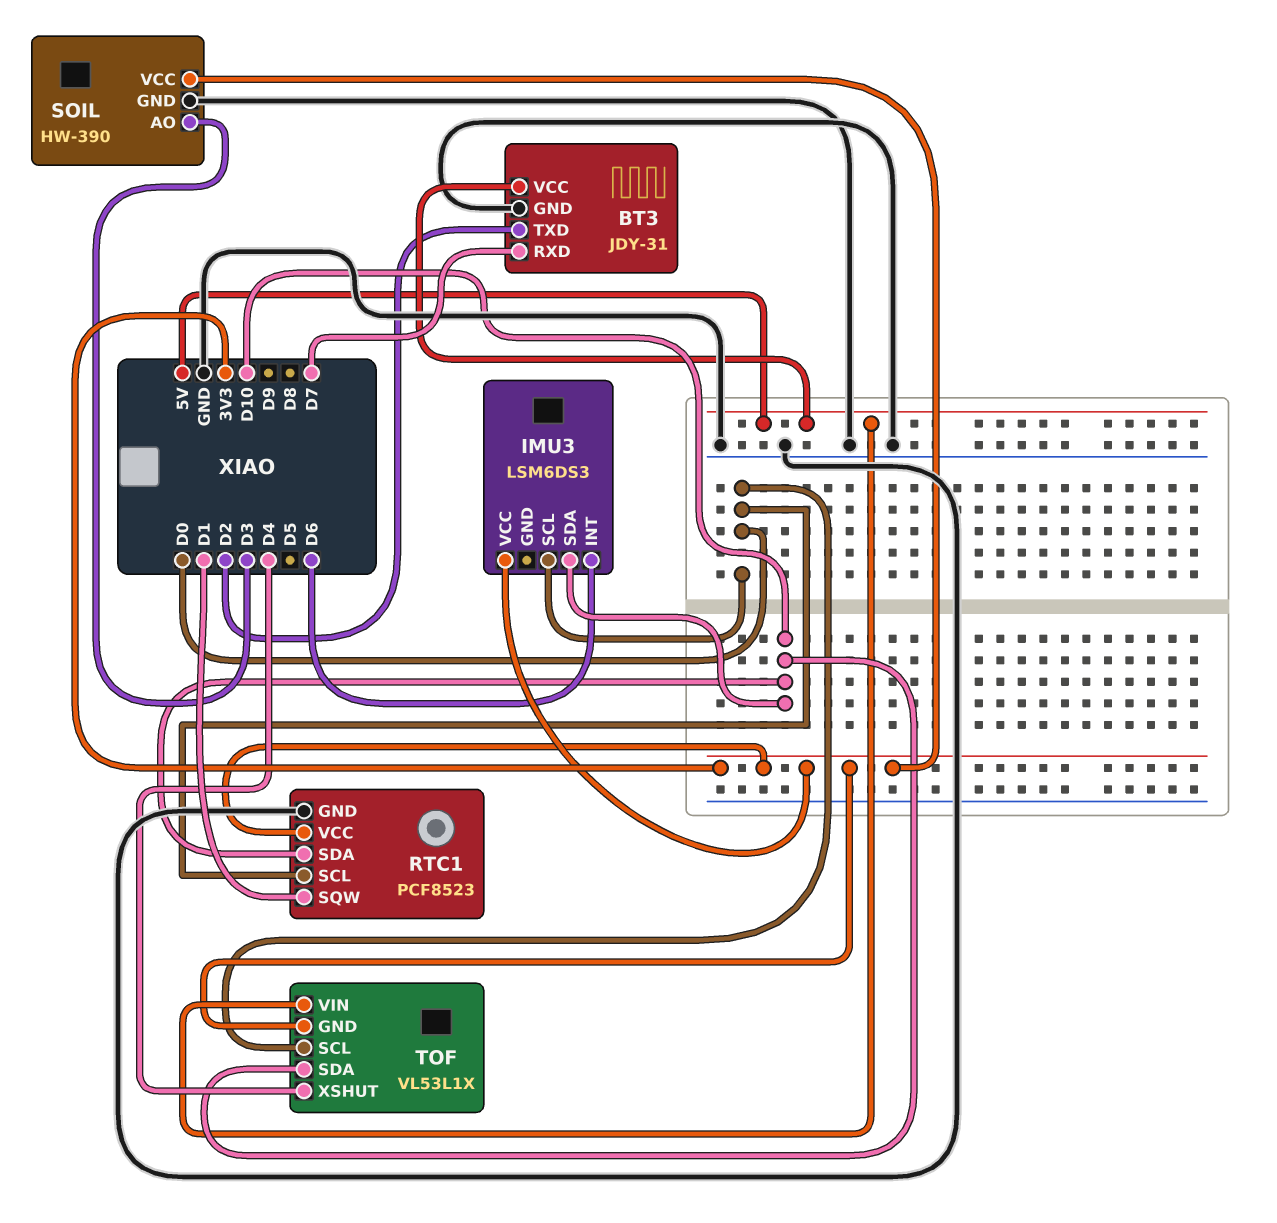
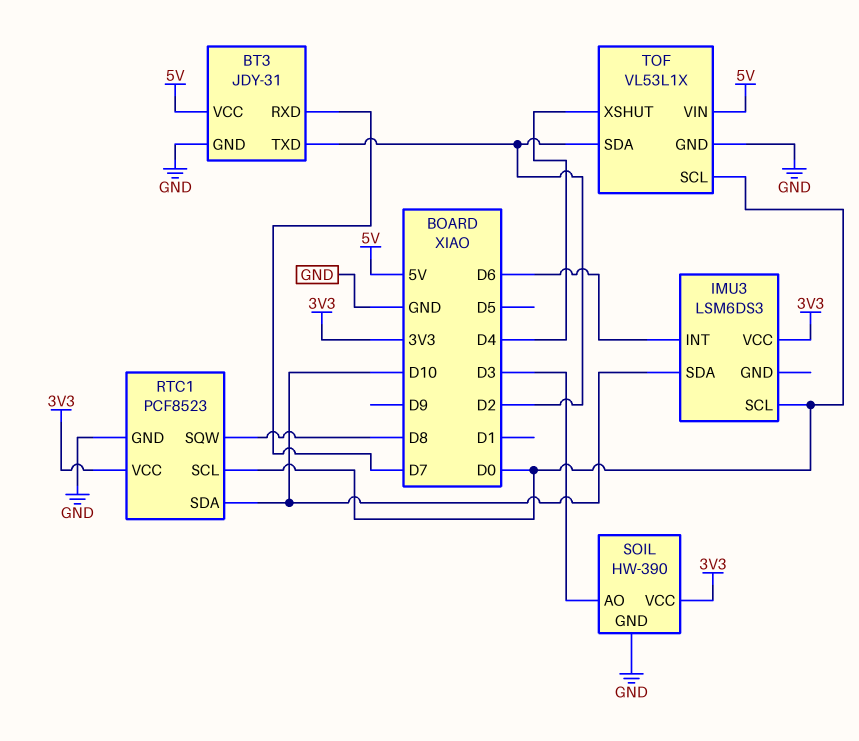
RTC1 pin SQW: D1 -> D8
TOF pin GND: 3V3 -> GND
TOF pin SDA: D10 -> D2

